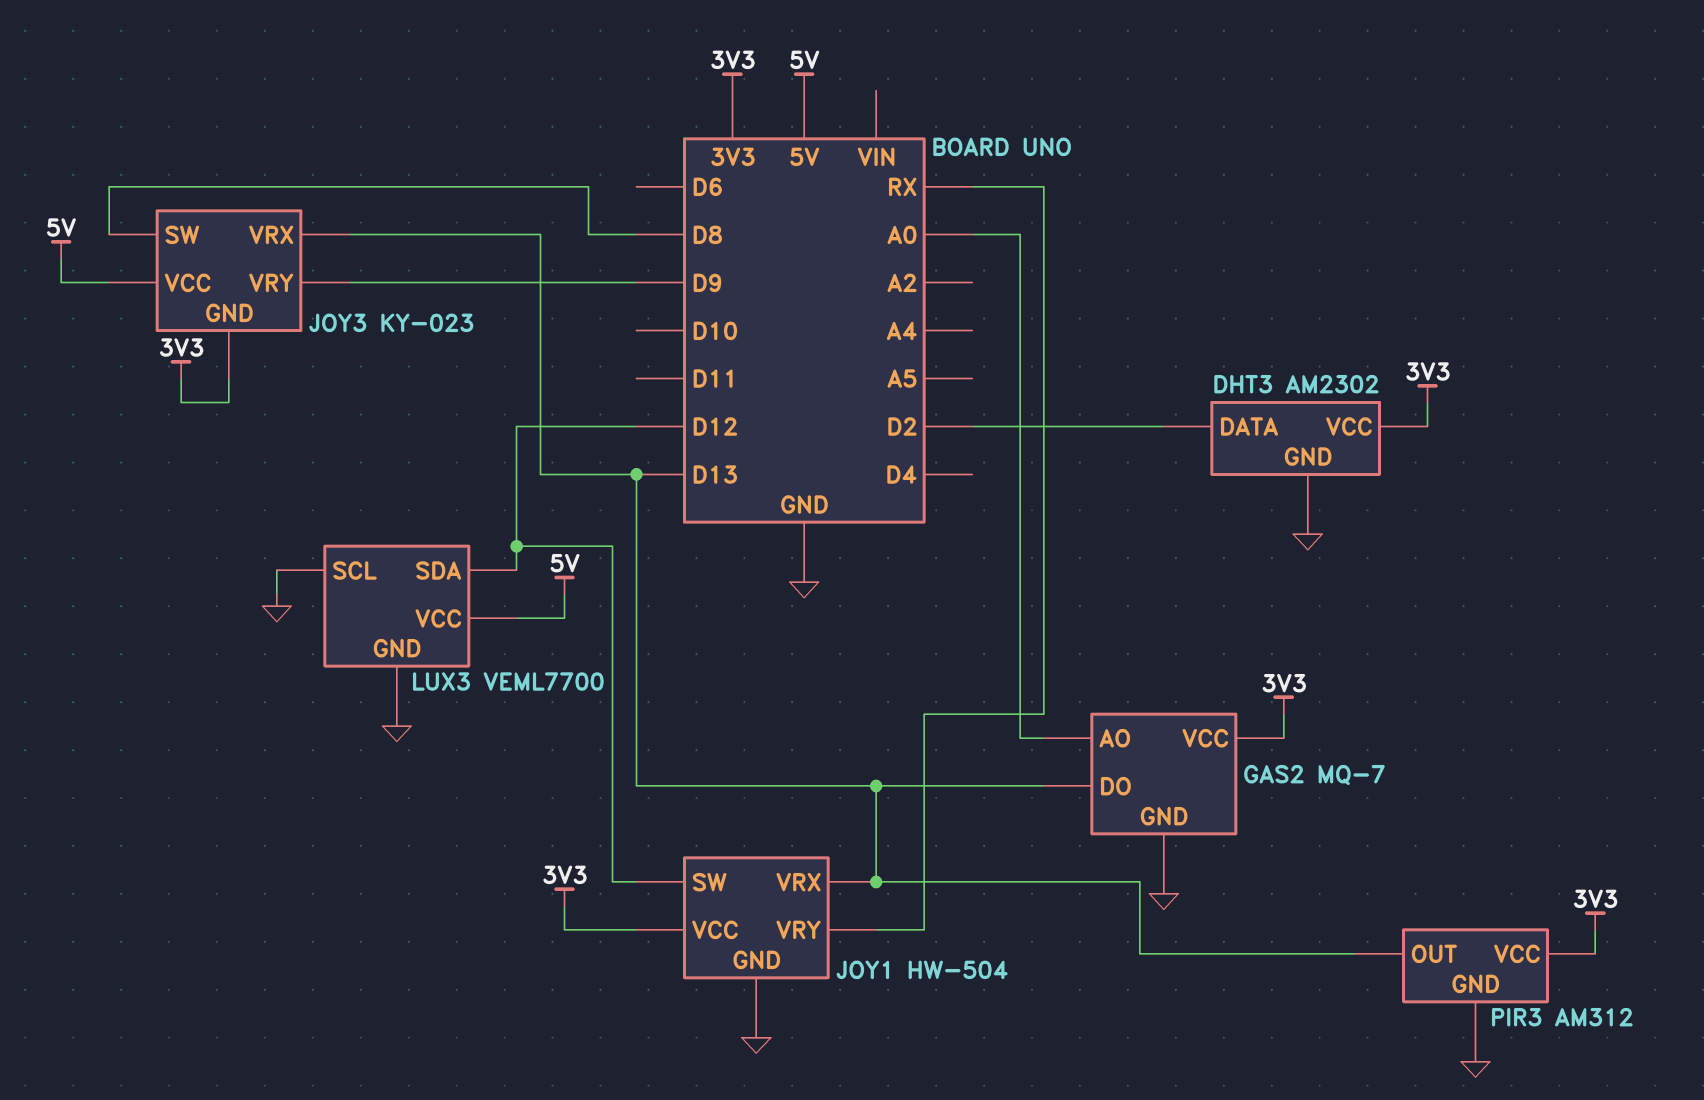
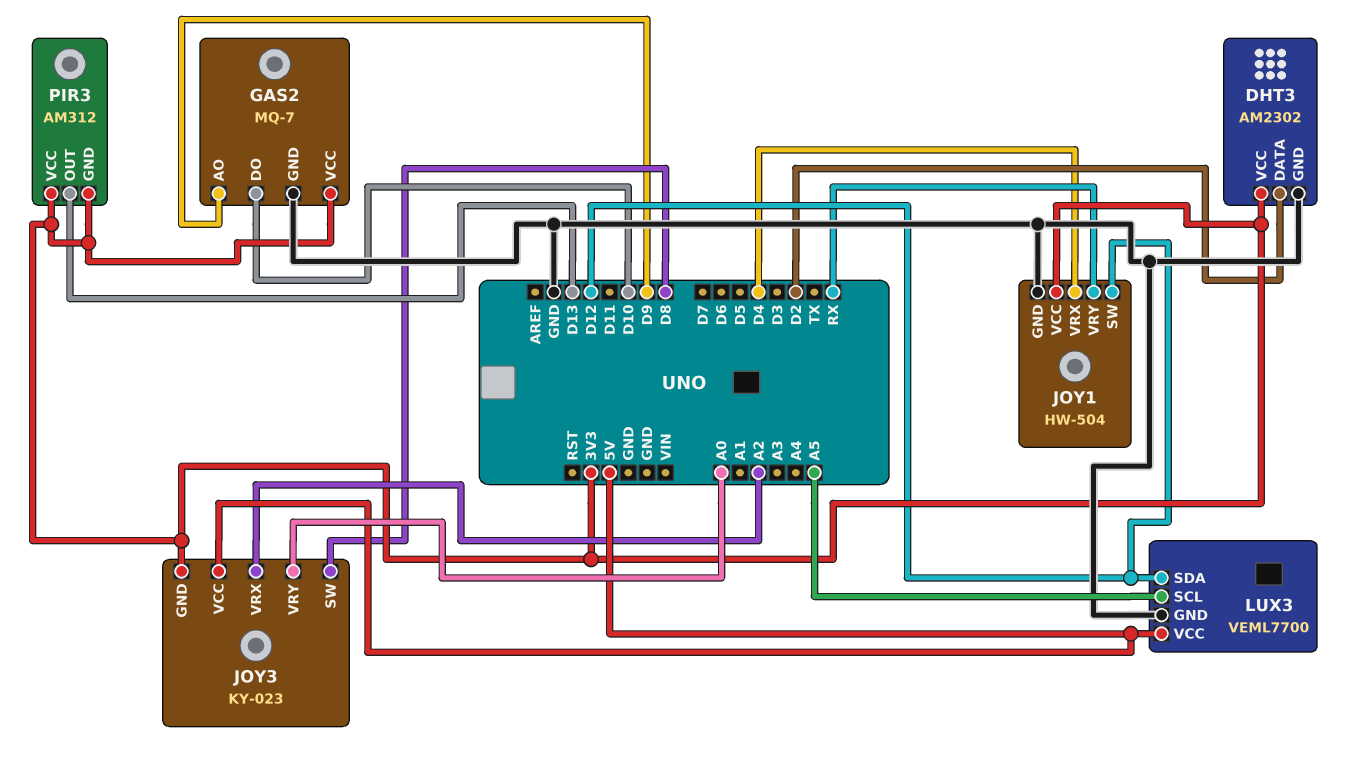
GAS2 pin AO: A0 -> D9
GAS2 pin DO: D13 -> D10
JOY1 pin VRX: D13 -> D4
JOY3 pin VRX: D13 -> A2
JOY3 pin VRY: D9 -> A0
LUX3 pin SCL: GND -> A5
PIR3 pin GND: GND -> 3V3

